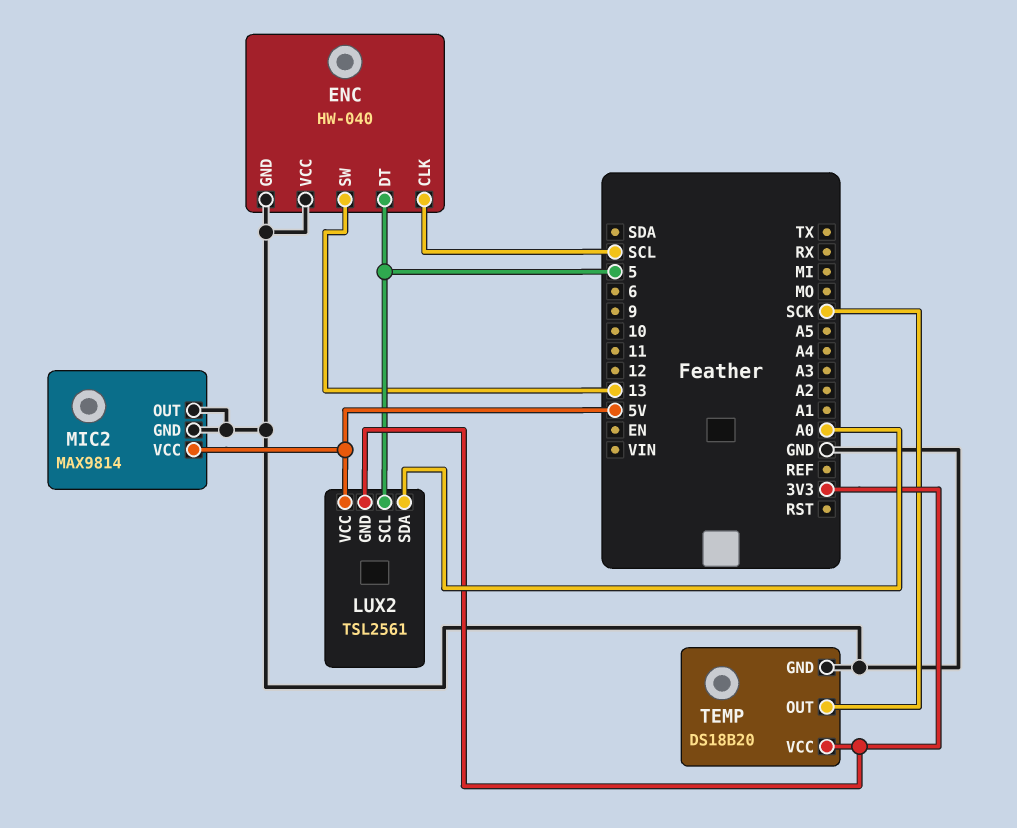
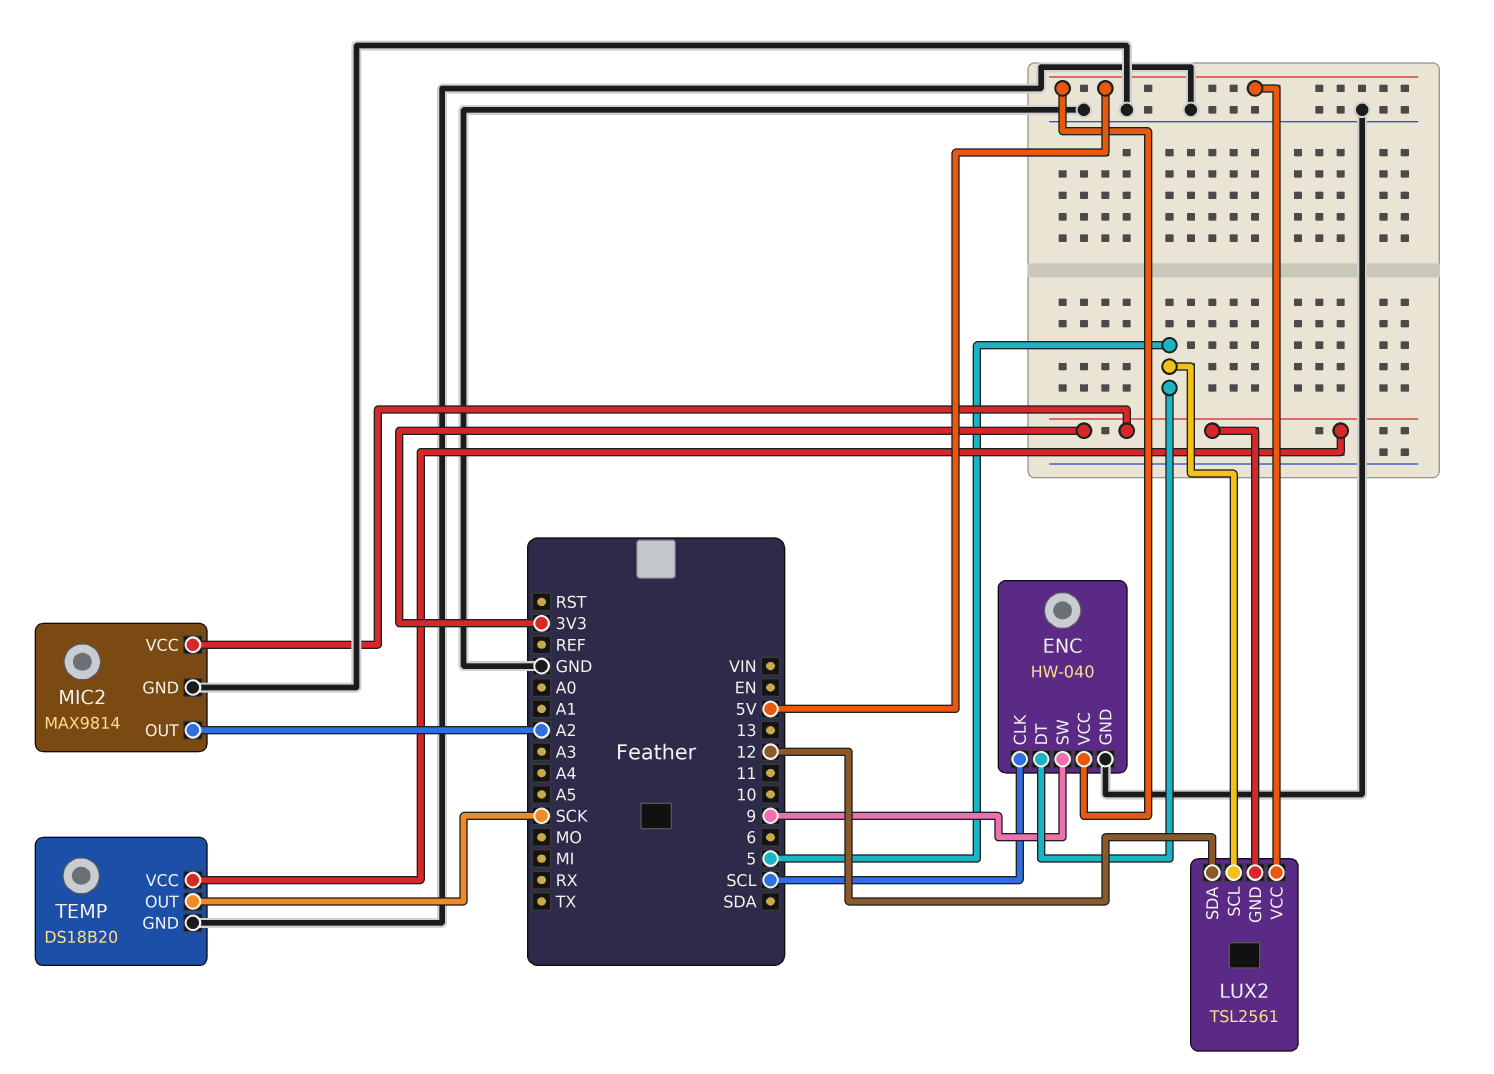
ENC pin SW: 13 -> 9
ENC pin VCC: GND -> 5V
LUX2 pin SDA: A0 -> 12
MIC2 pin OUT: GND -> A2
MIC2 pin VCC: 5V -> 3V3

